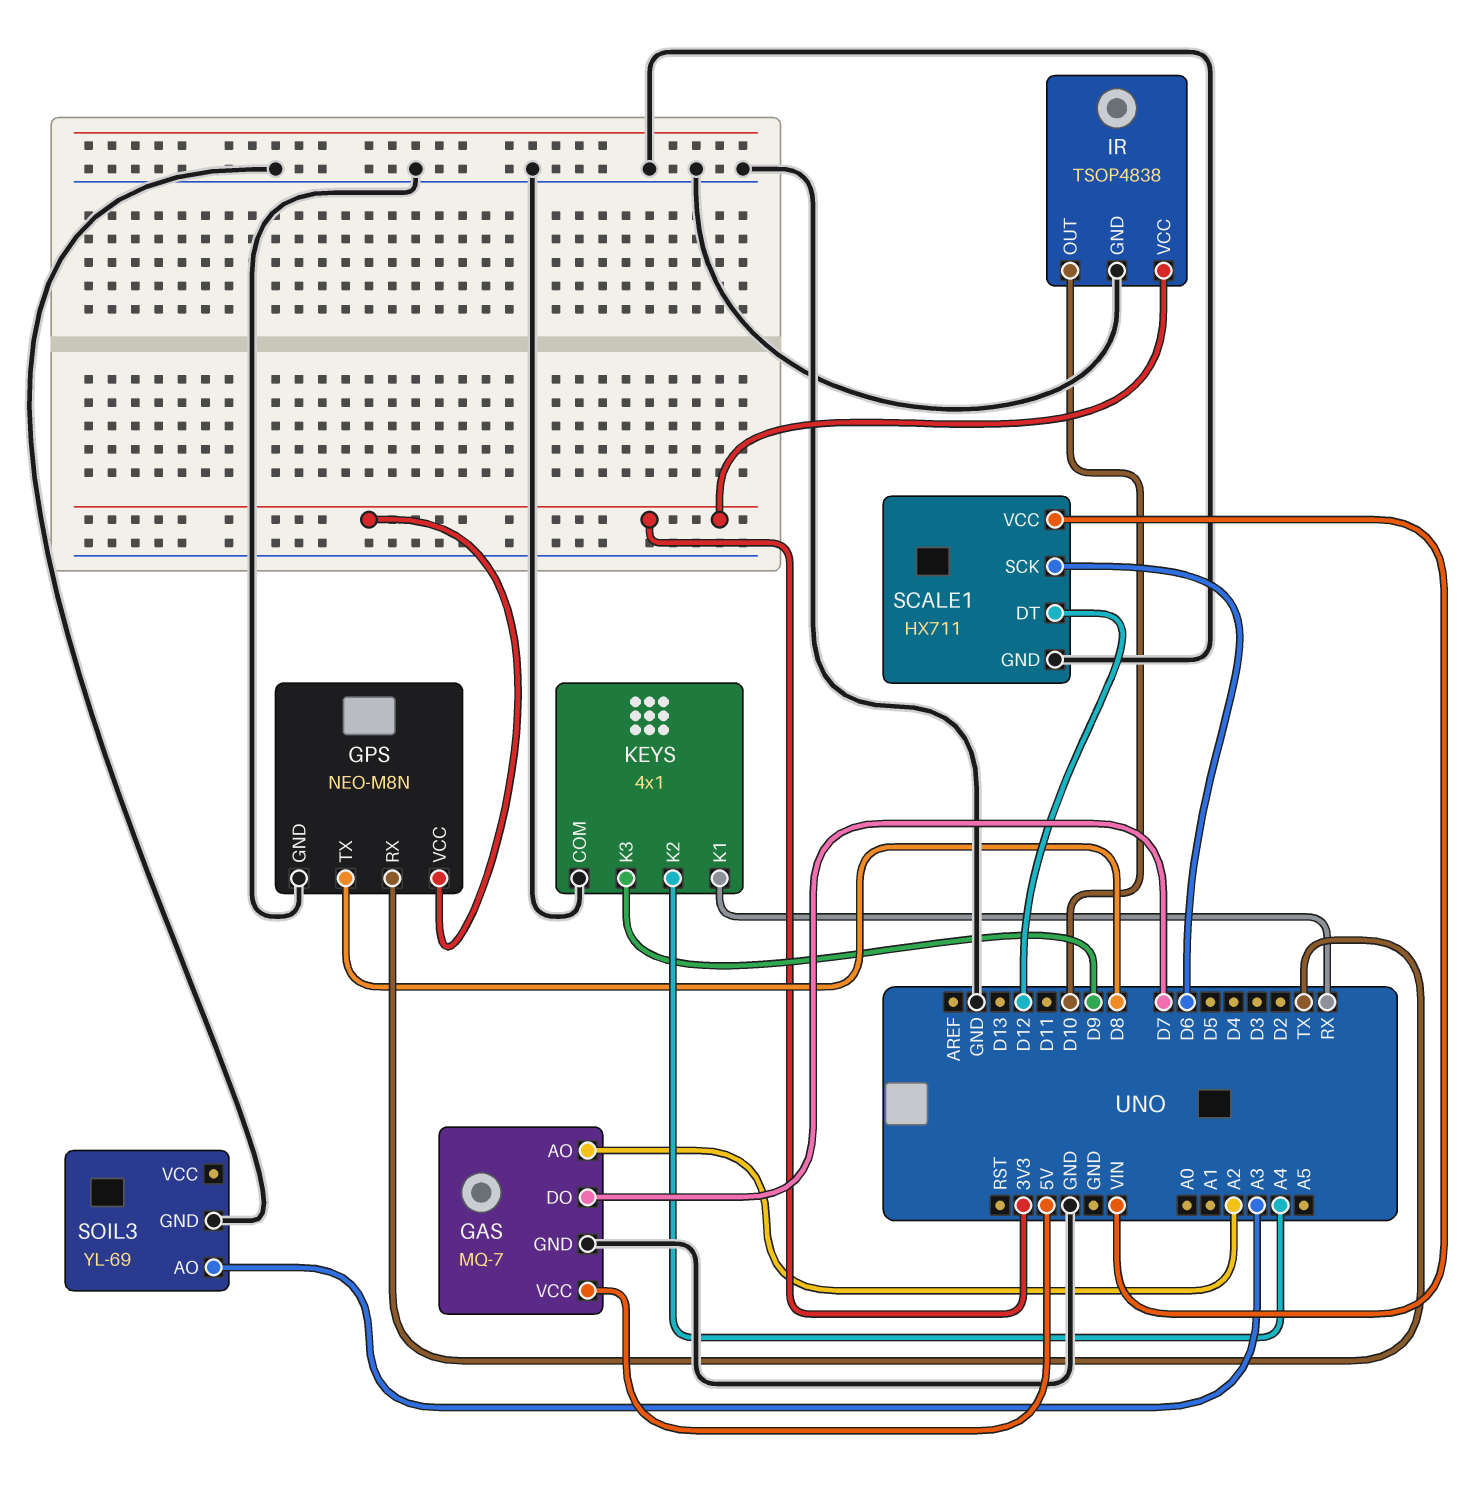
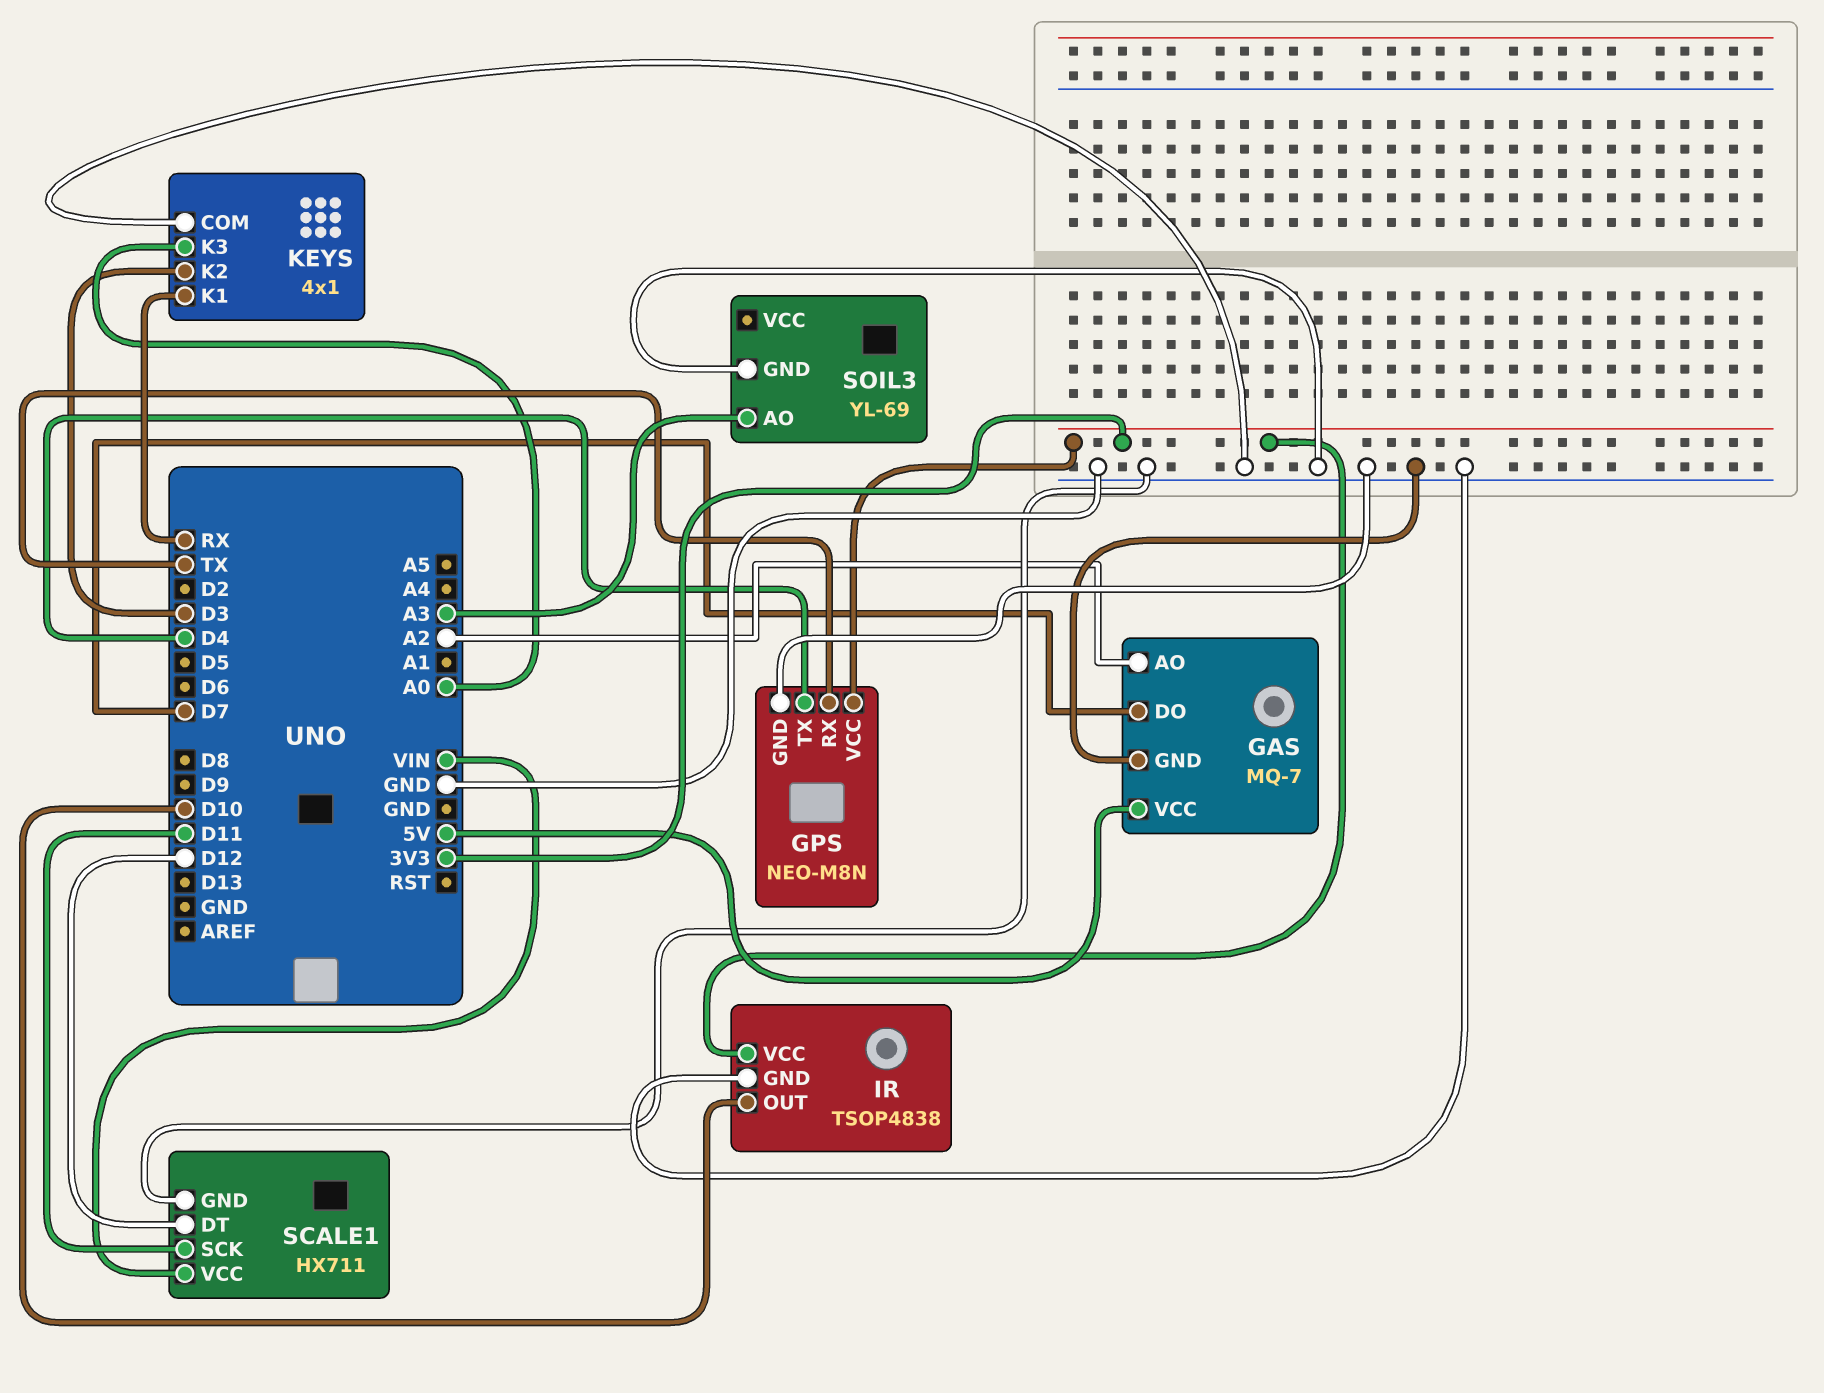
GPS pin TX: D8 -> D4
KEYS pin K2: A4 -> D3
KEYS pin K3: D9 -> A0
SCALE1 pin SCK: D6 -> D11

